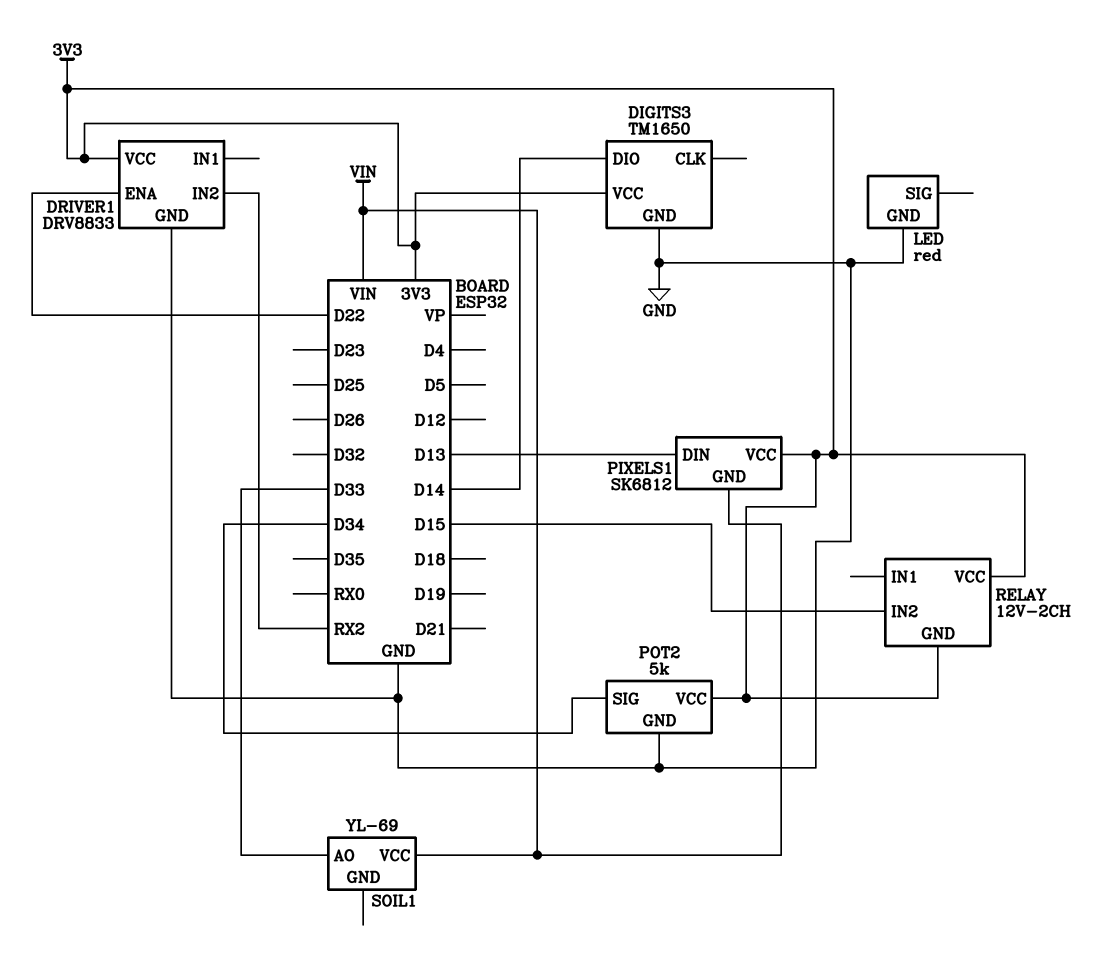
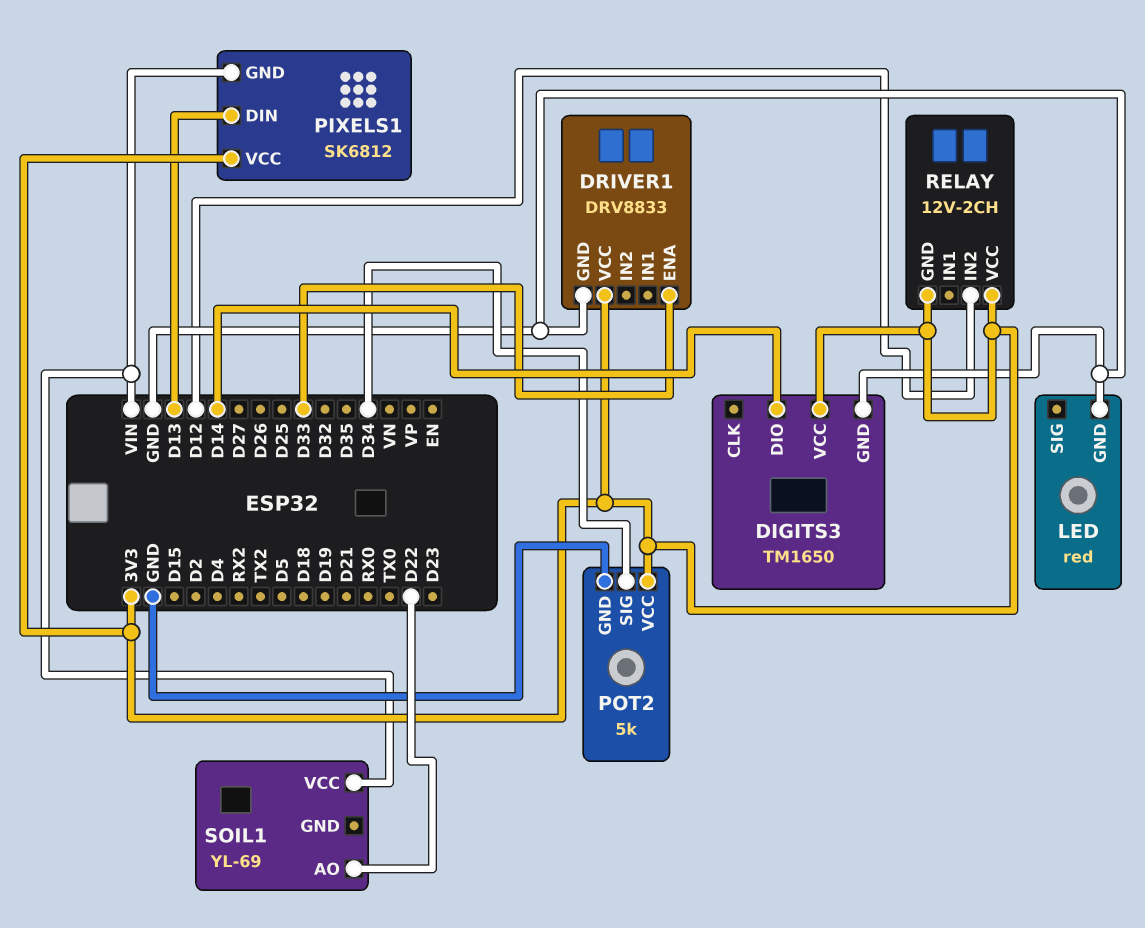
DRIVER1 pin ENA: D22 -> D33
DRIVER1 pin IN2: RX2 -> none
RELAY pin IN2: D15 -> D12
SOIL1 pin AO: D33 -> D22

